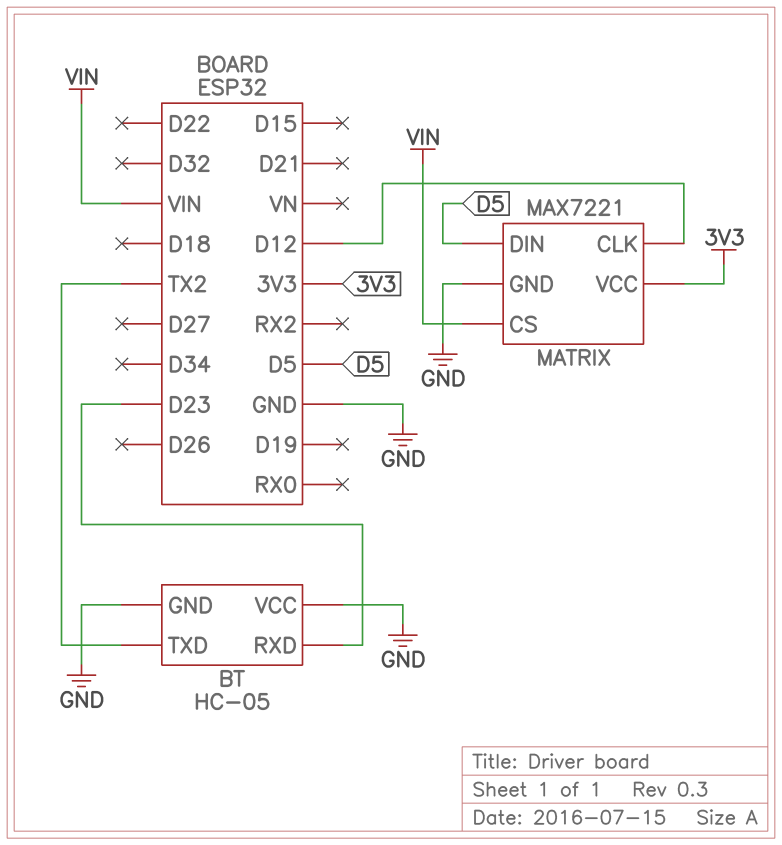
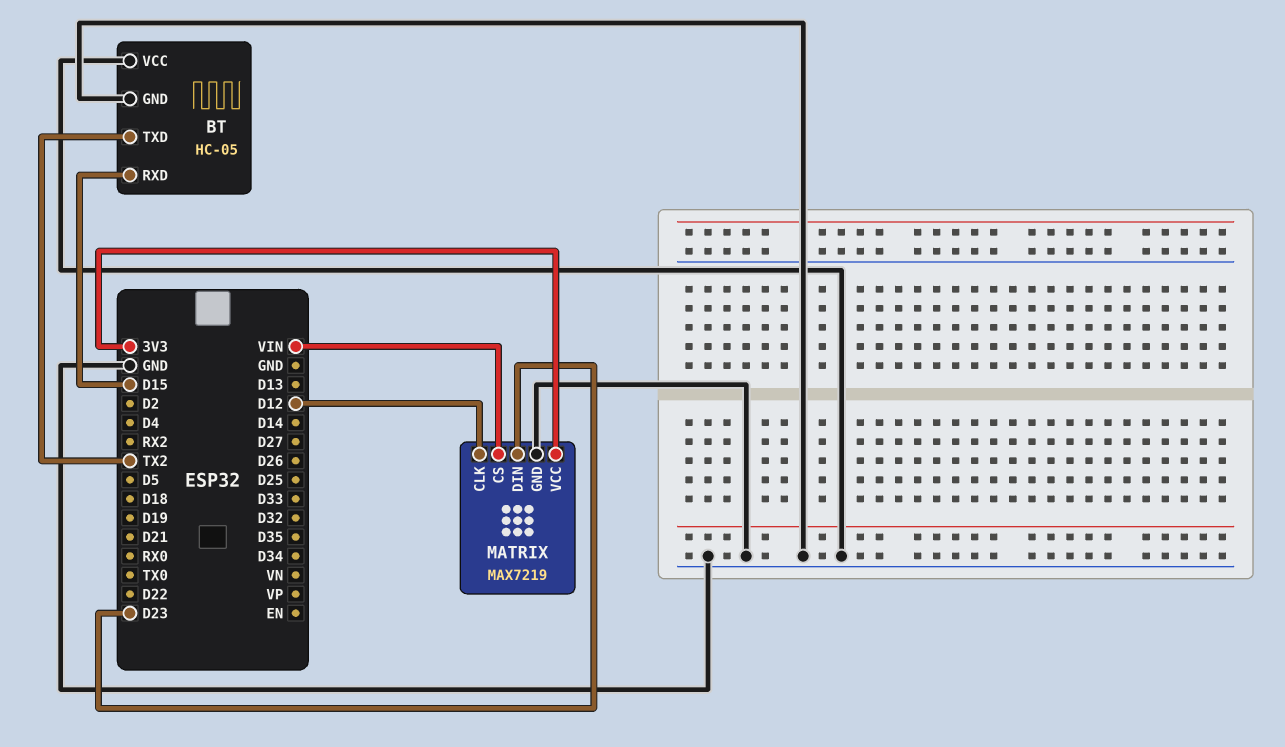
BT pin RXD: D23 -> D15
MATRIX: MAX7221 -> MAX7219
MATRIX pin DIN: D5 -> D23

